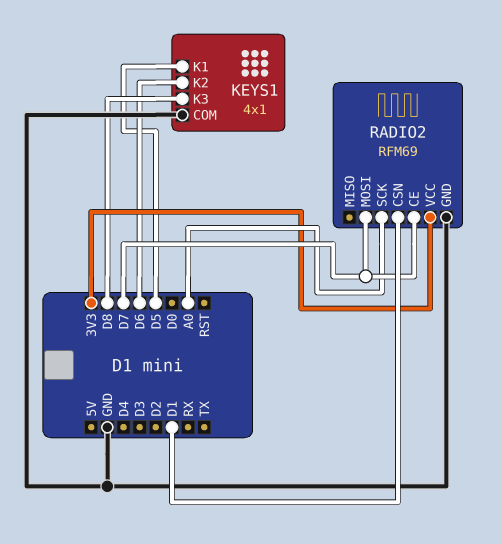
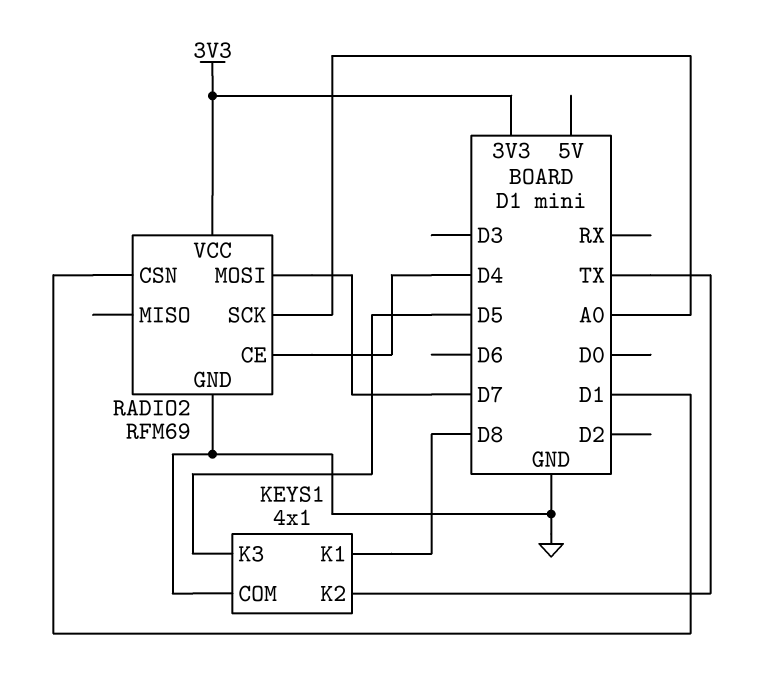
KEYS1 pin K1: D5 -> D8
KEYS1 pin K2: D6 -> TX
KEYS1 pin K3: D8 -> D5
RADIO2 pin CE: D7 -> D4

